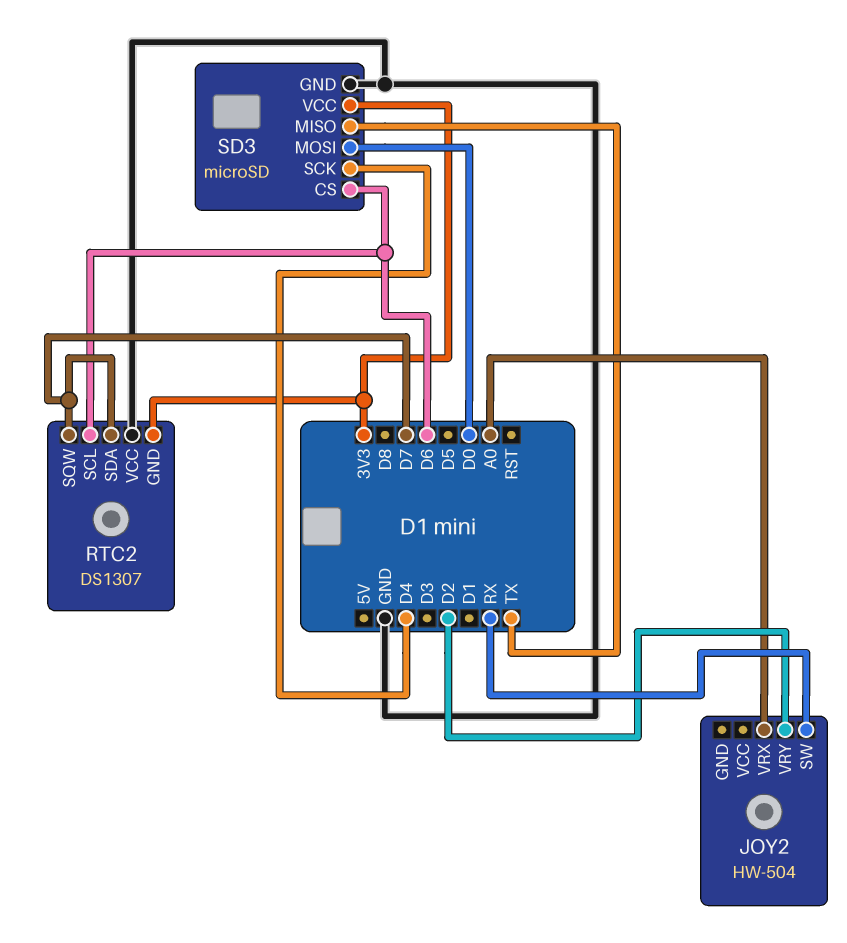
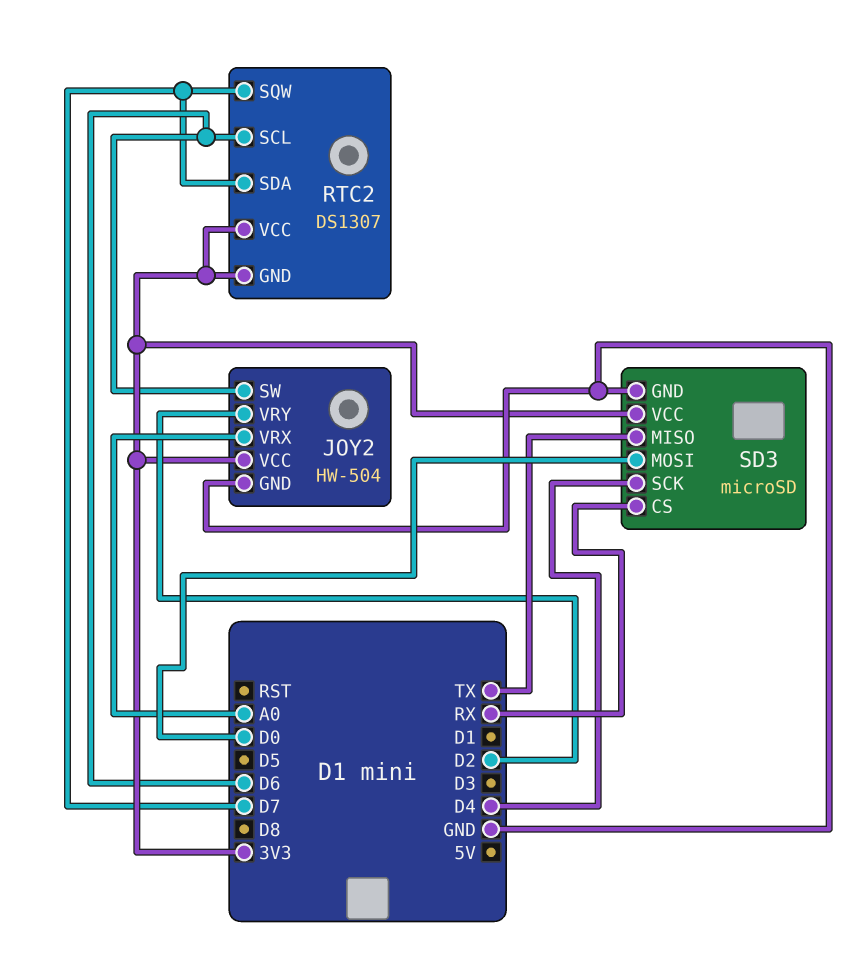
JOY2 pin GND: none -> GND
JOY2 pin SW: RX -> D6
JOY2 pin VCC: none -> 3V3
RTC2 pin VCC: GND -> 3V3
SD3 pin CS: D6 -> RX

